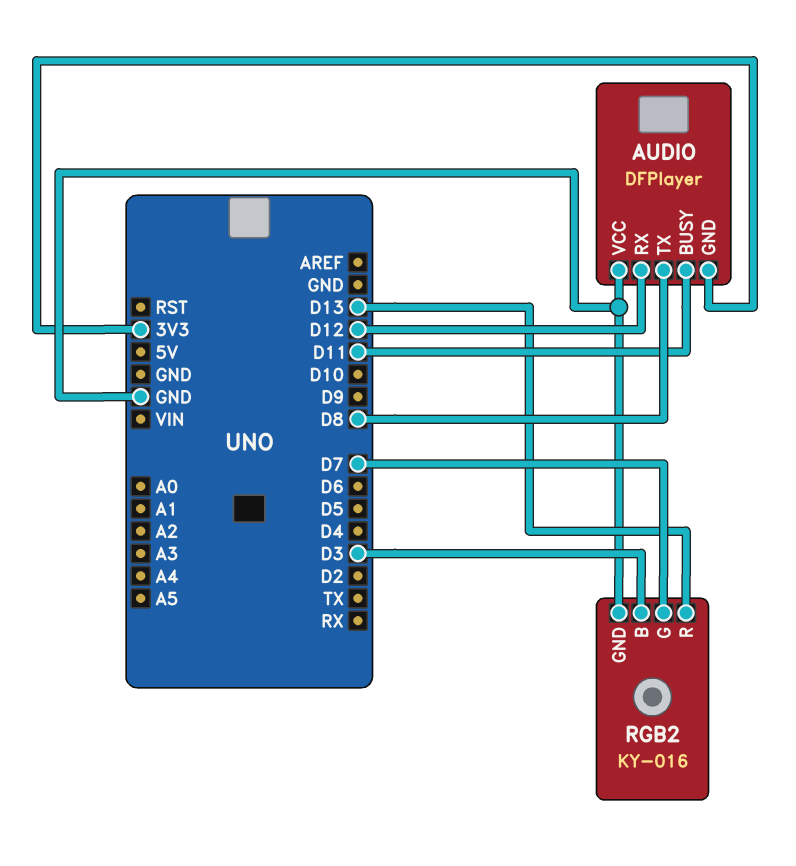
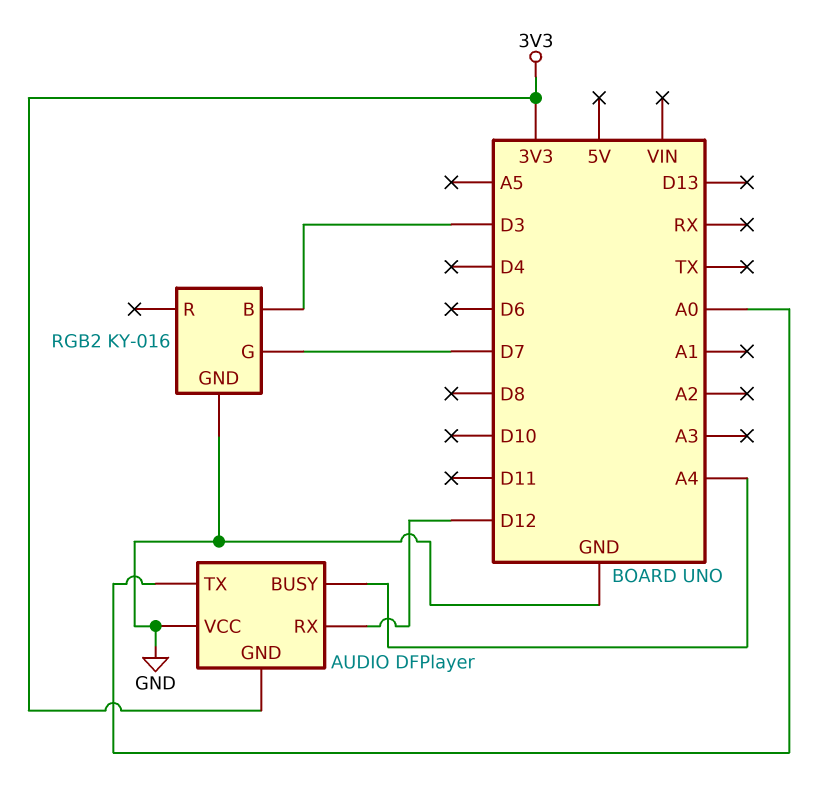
AUDIO pin BUSY: D11 -> A4
AUDIO pin TX: D8 -> A0
RGB2 pin R: D13 -> none

